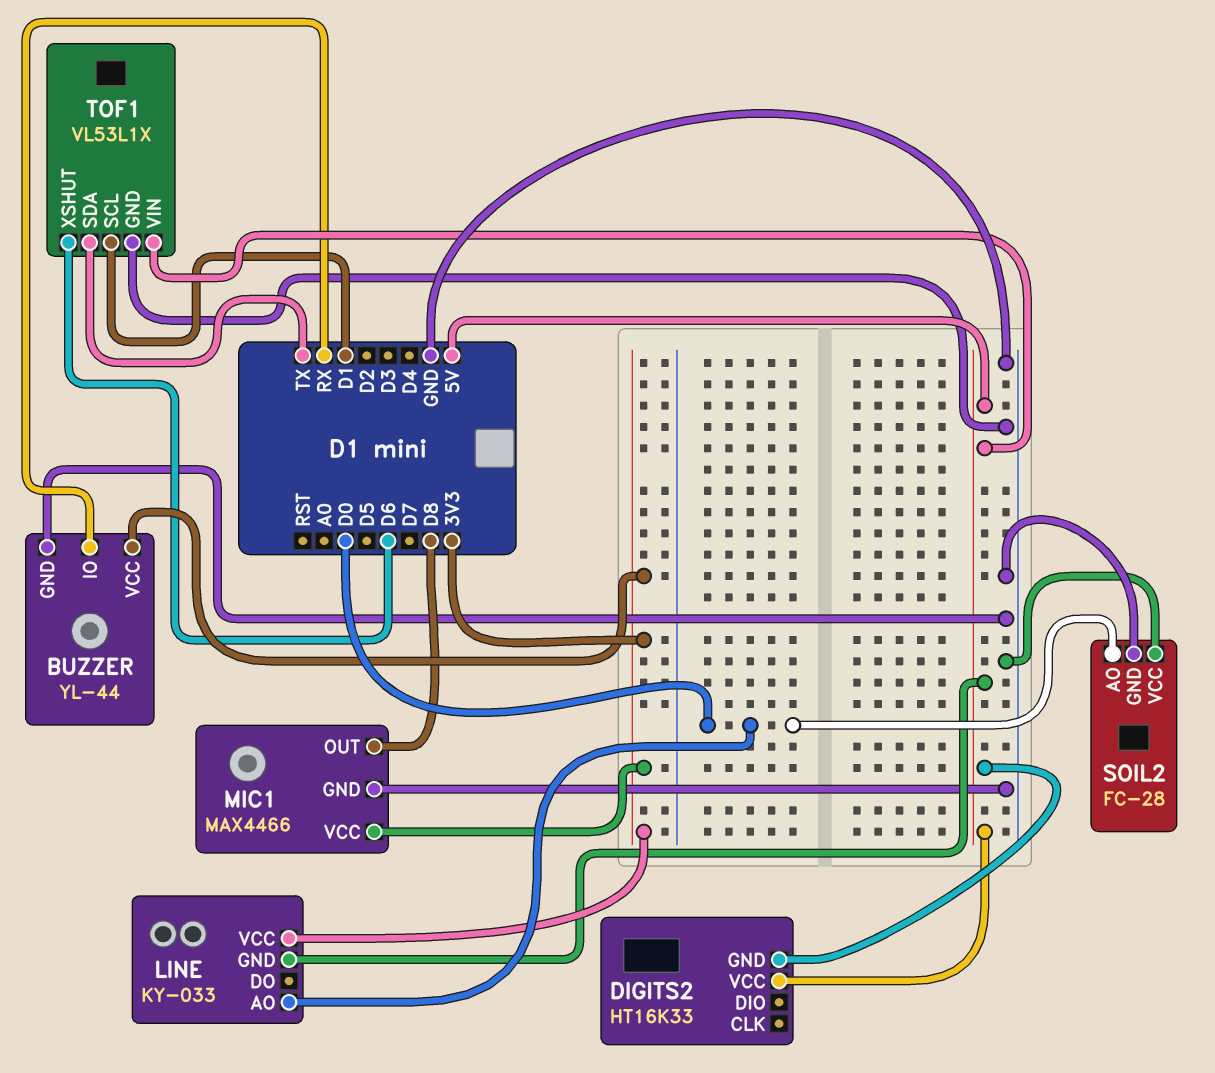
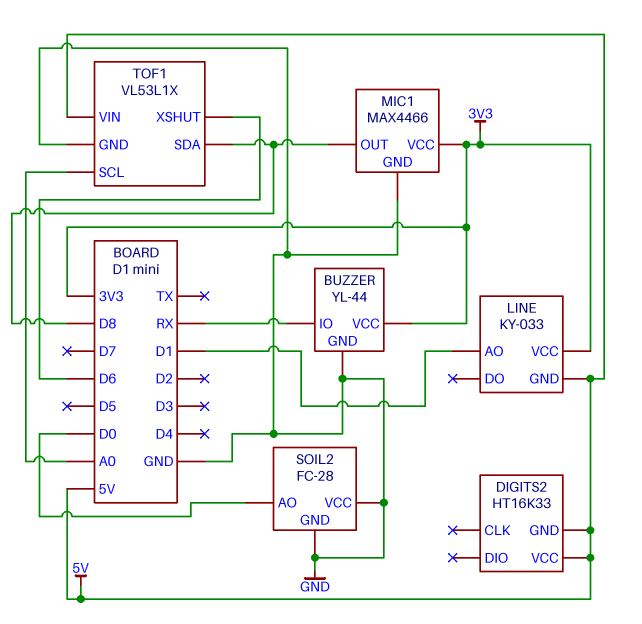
LINE pin AO: D0 -> D1
TOF1 pin SCL: D1 -> A0
TOF1 pin SDA: TX -> D8

